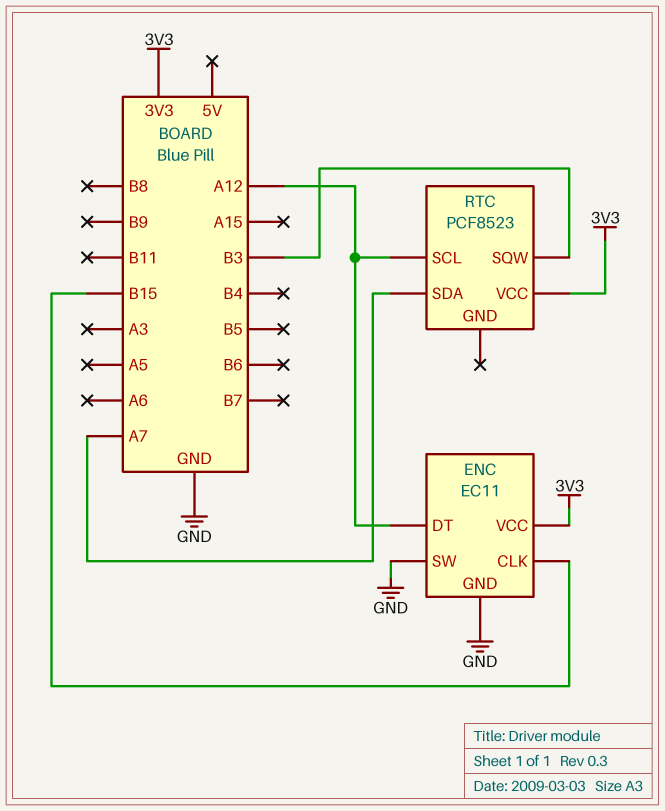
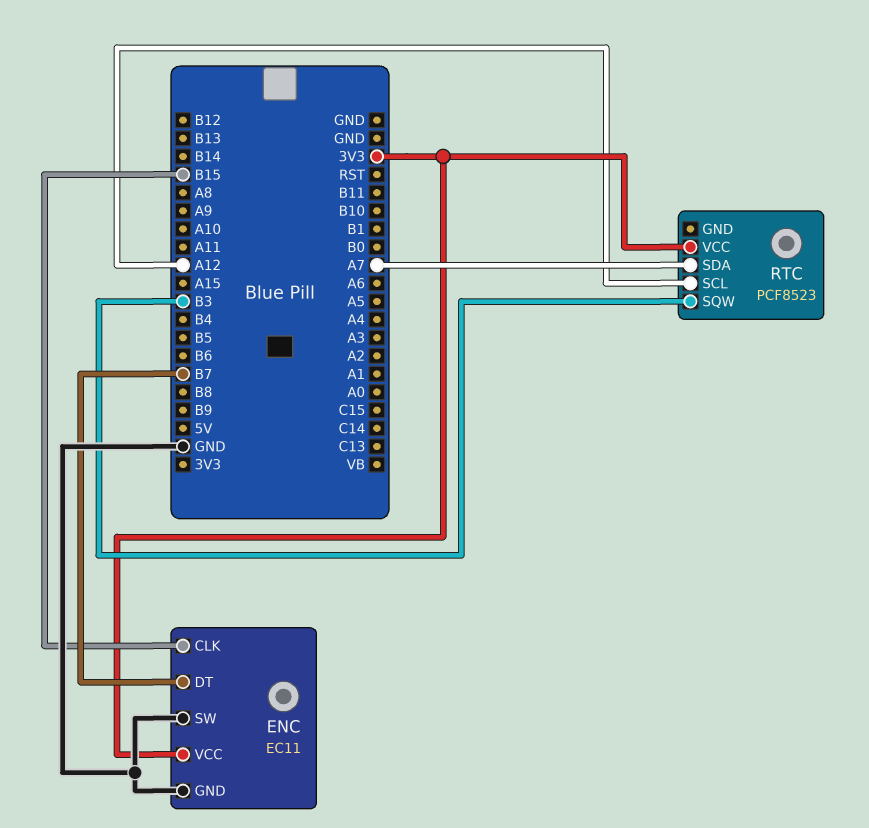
ENC pin DT: A12 -> B7

